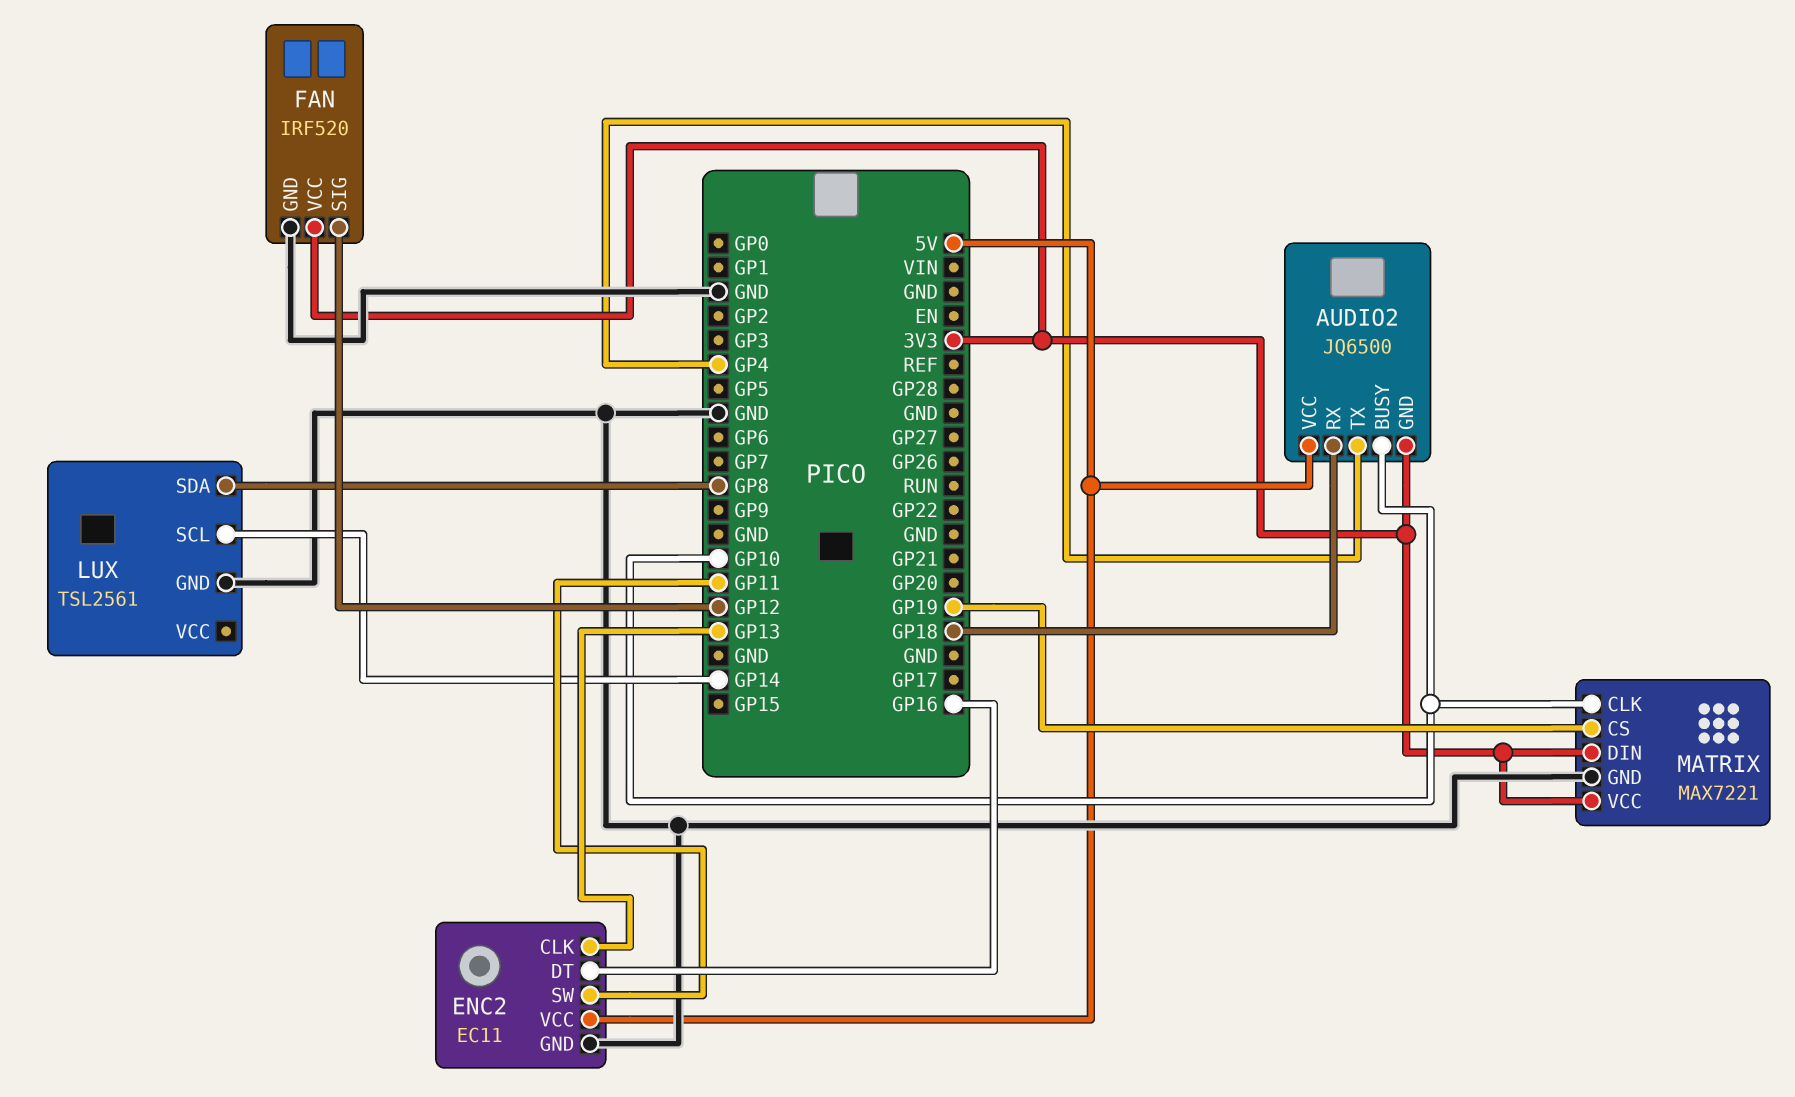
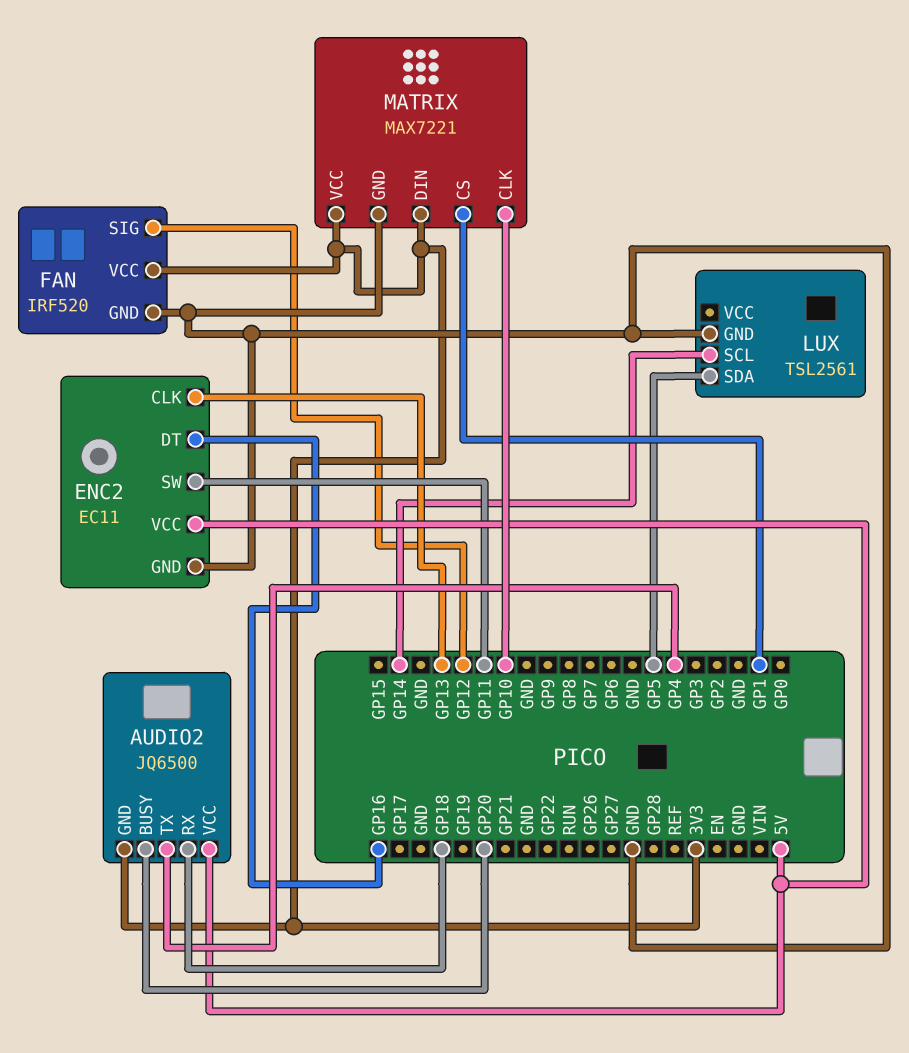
AUDIO2 pin BUSY: GP10 -> GP20
LUX pin SDA: GP8 -> GP5
MATRIX pin CS: GP19 -> GP1

